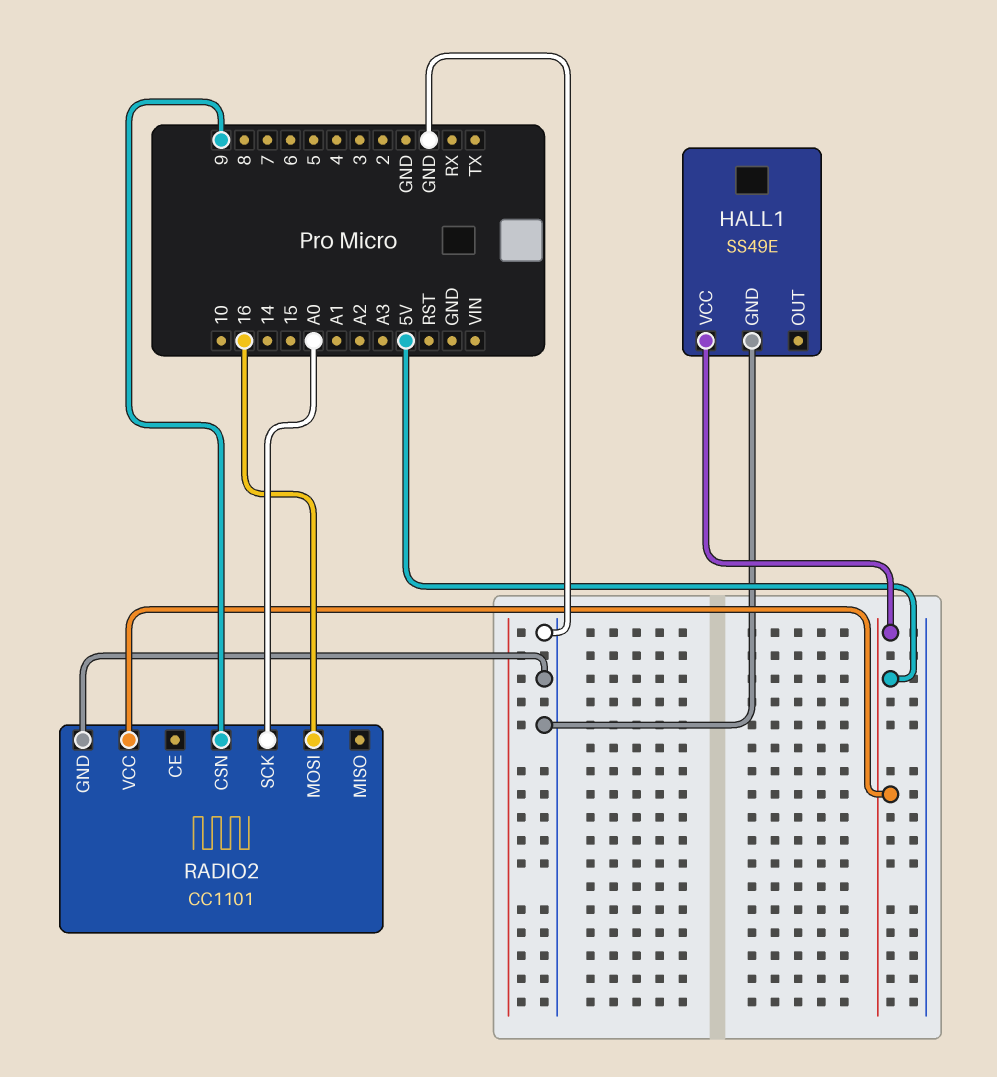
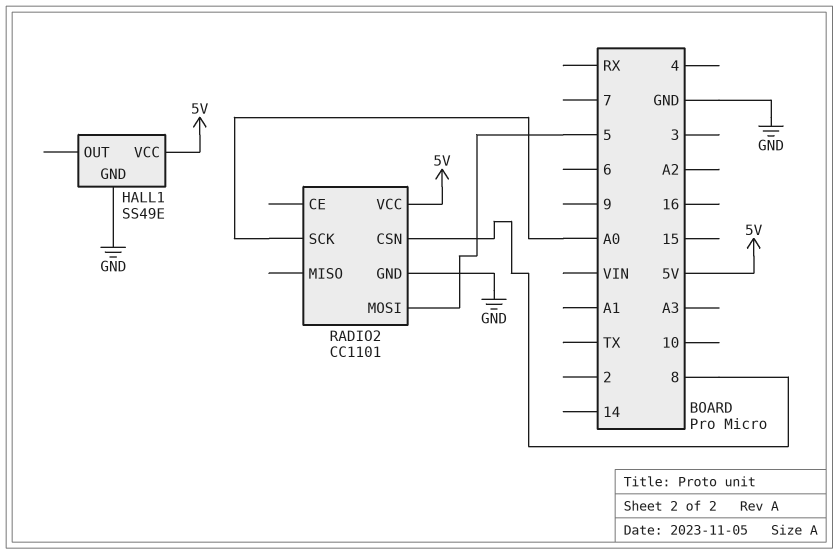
RADIO2 pin CSN: 9 -> 8
RADIO2 pin MOSI: 16 -> 5

